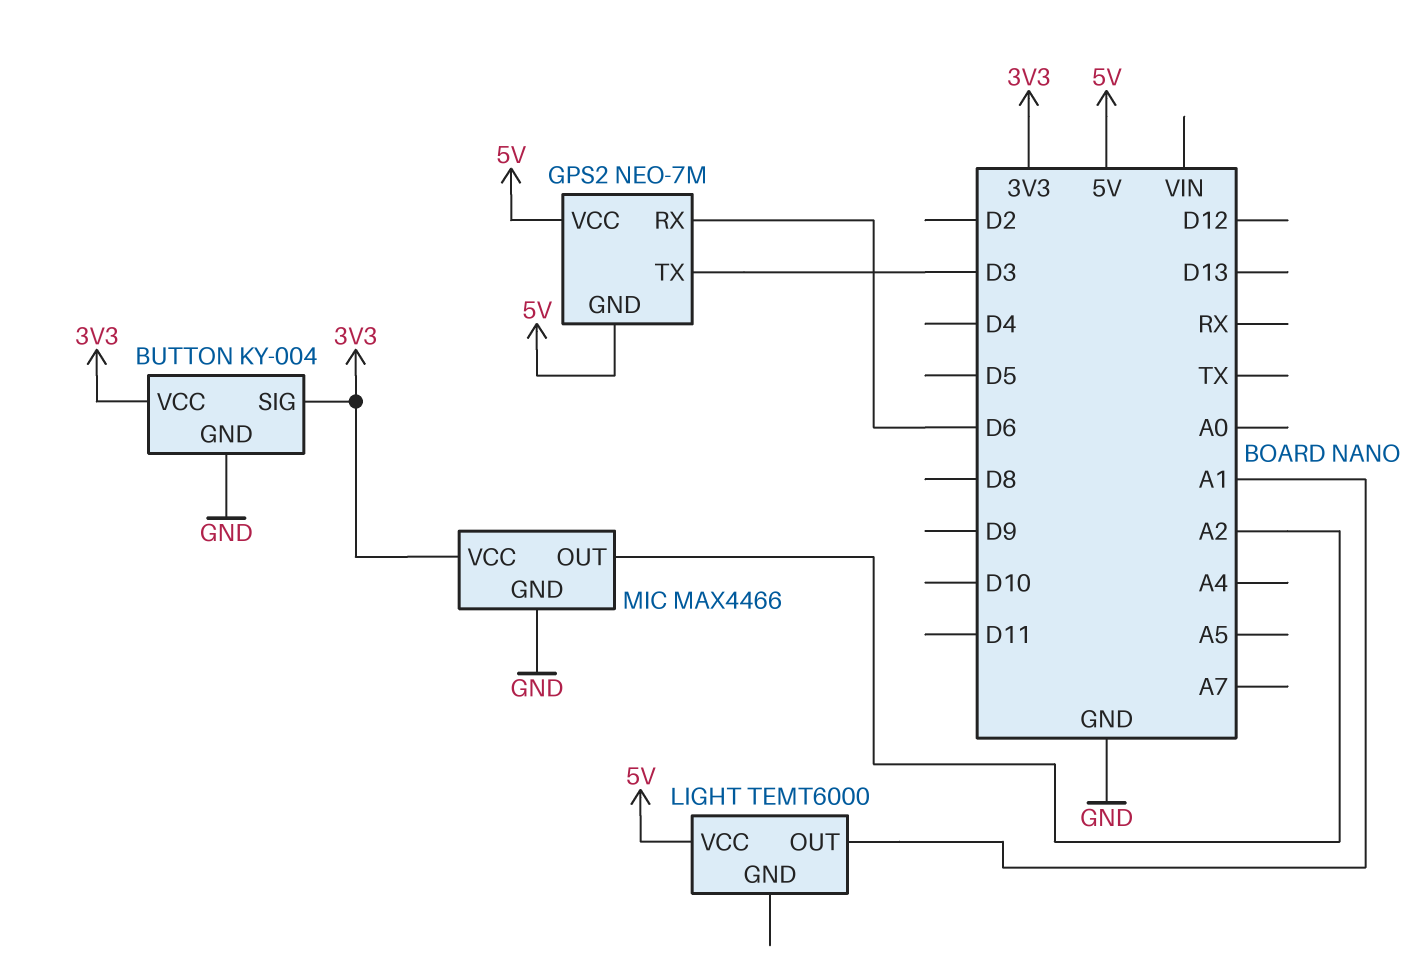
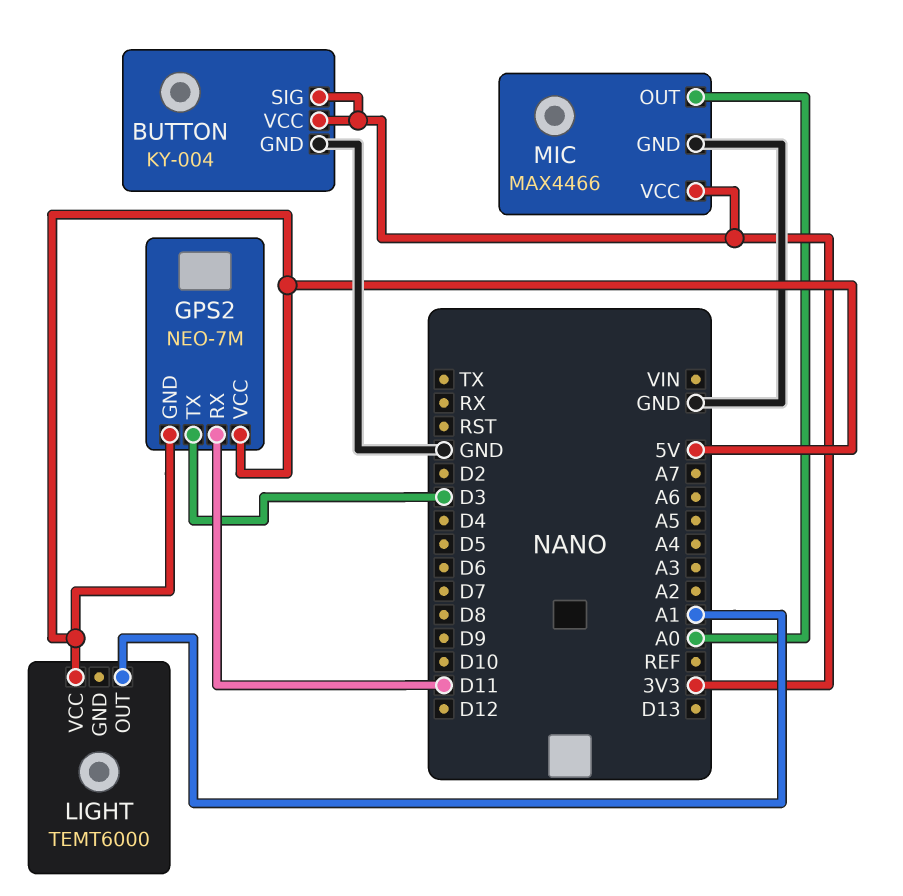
GPS2 pin RX: D6 -> D11
MIC pin OUT: A2 -> A0

